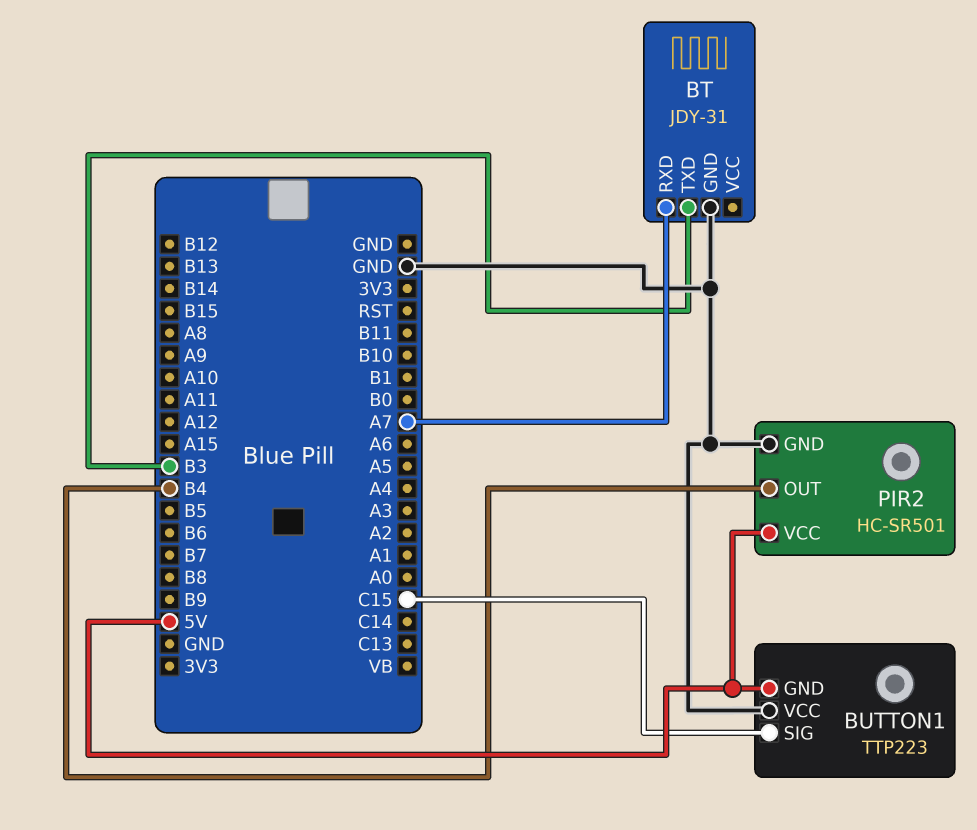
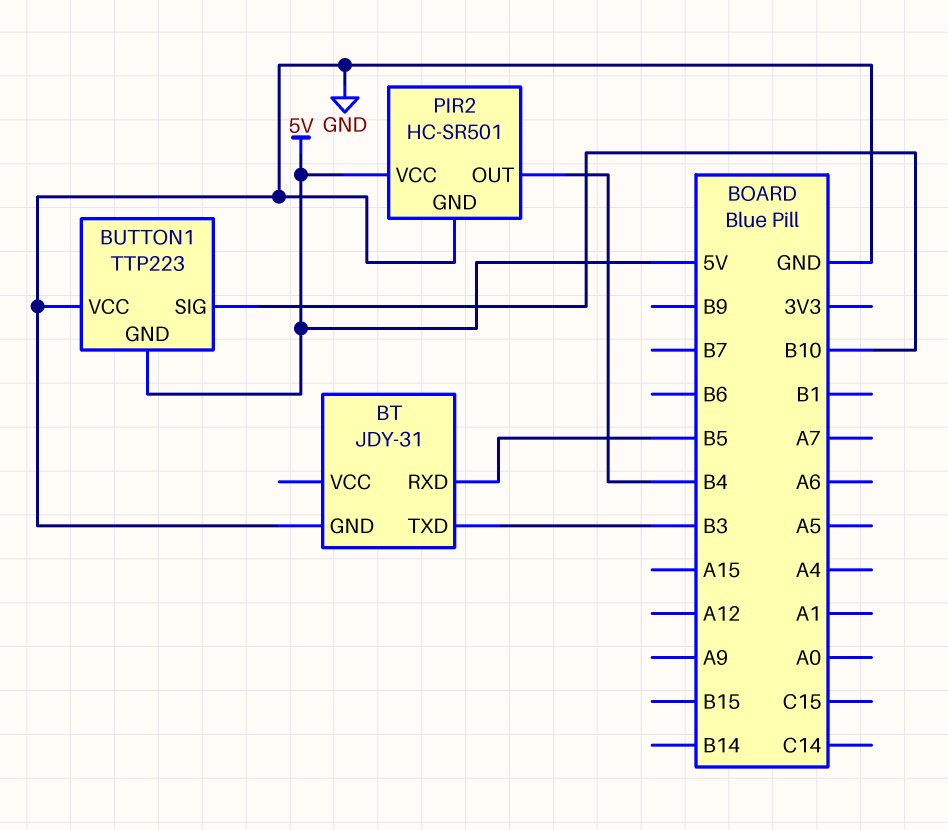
BT pin RXD: A7 -> B5
BUTTON1 pin SIG: C15 -> B10

